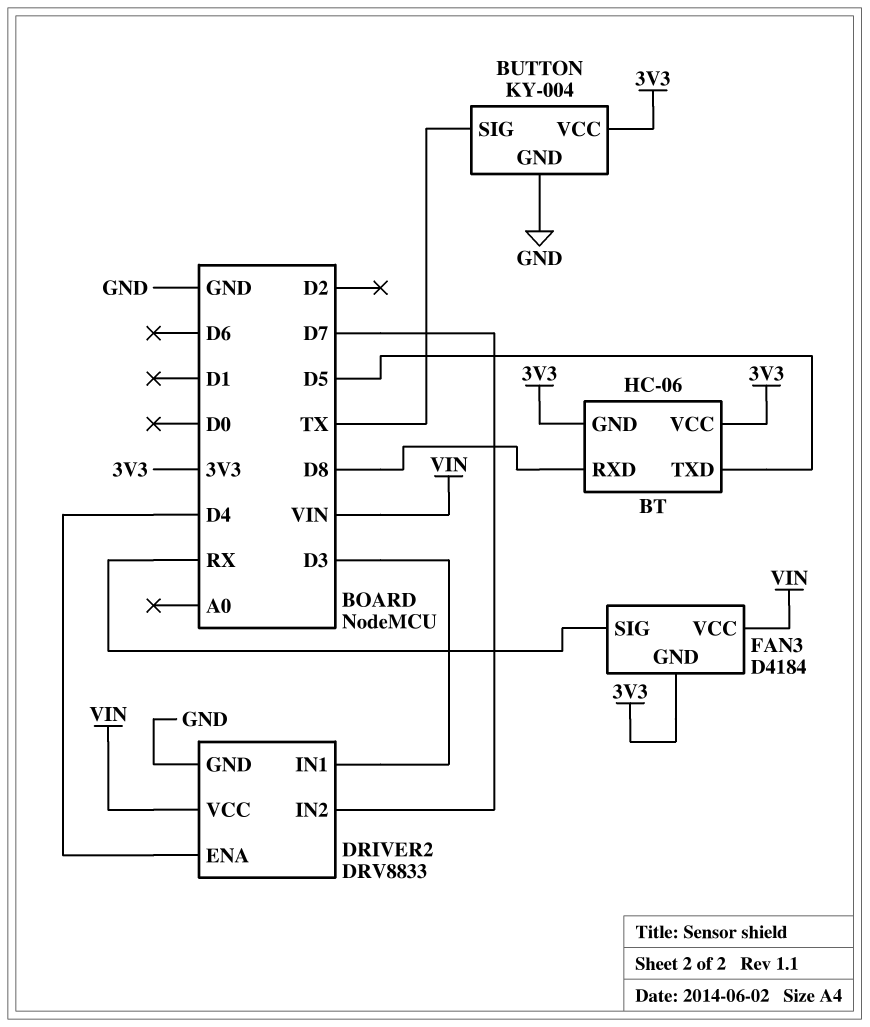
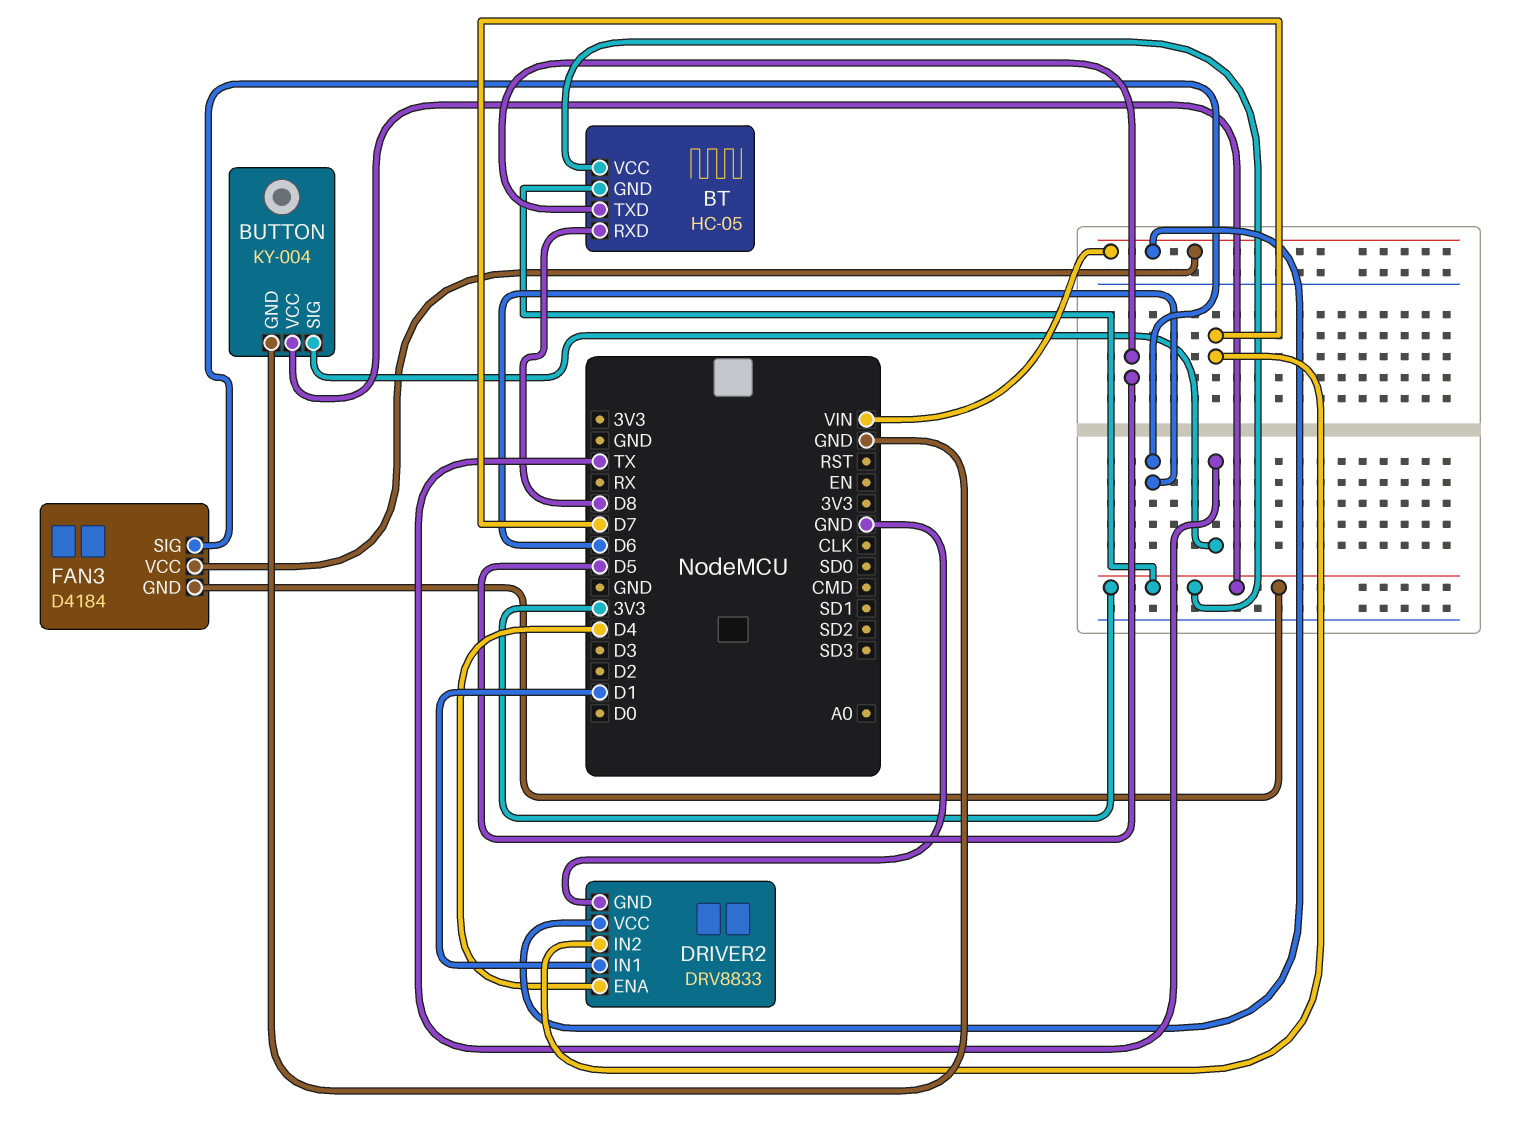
BT: HC-06 -> HC-05
DRIVER2 pin IN1: D3 -> D1
FAN3 pin SIG: RX -> D6

